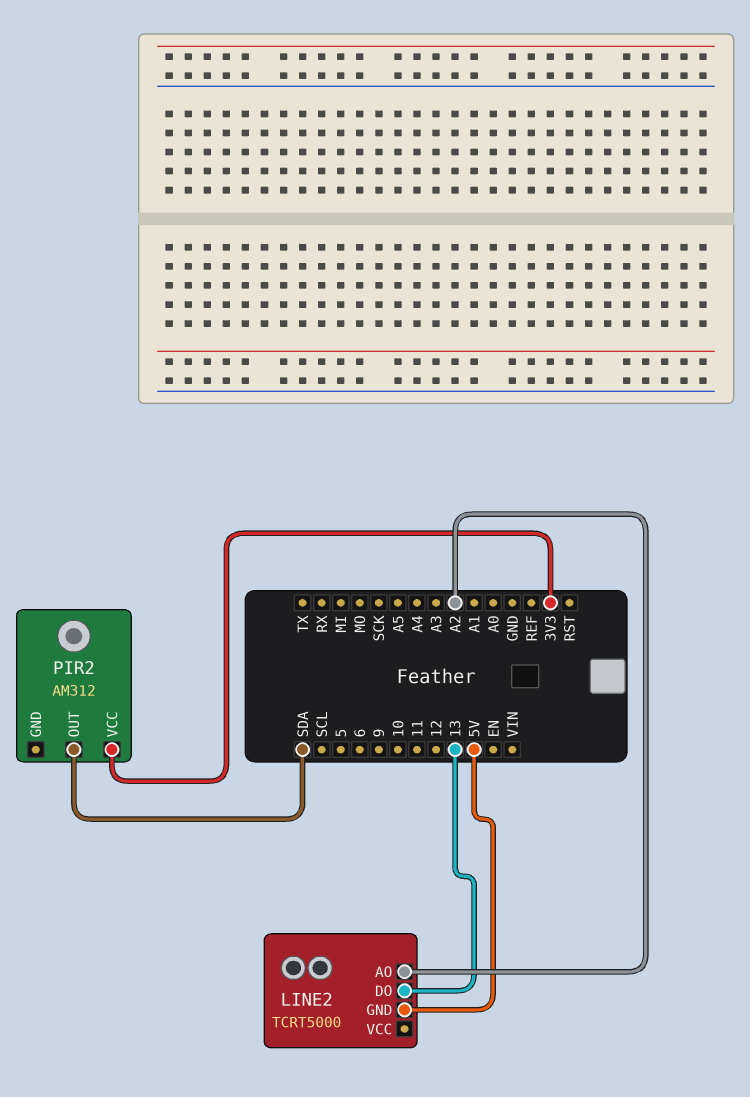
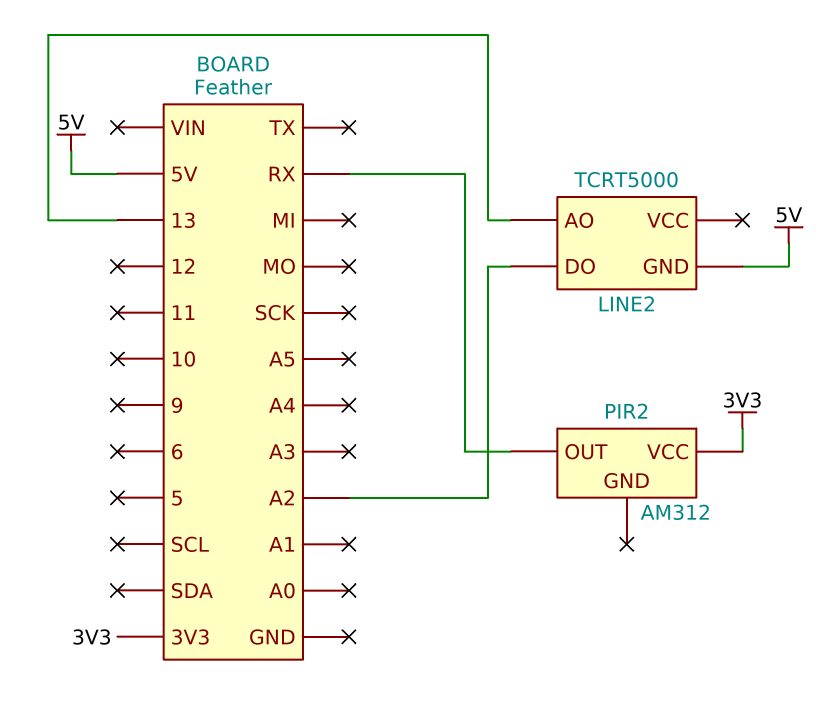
LINE2 pin AO: A2 -> 13
LINE2 pin DO: 13 -> A2
PIR2 pin OUT: SDA -> RX

